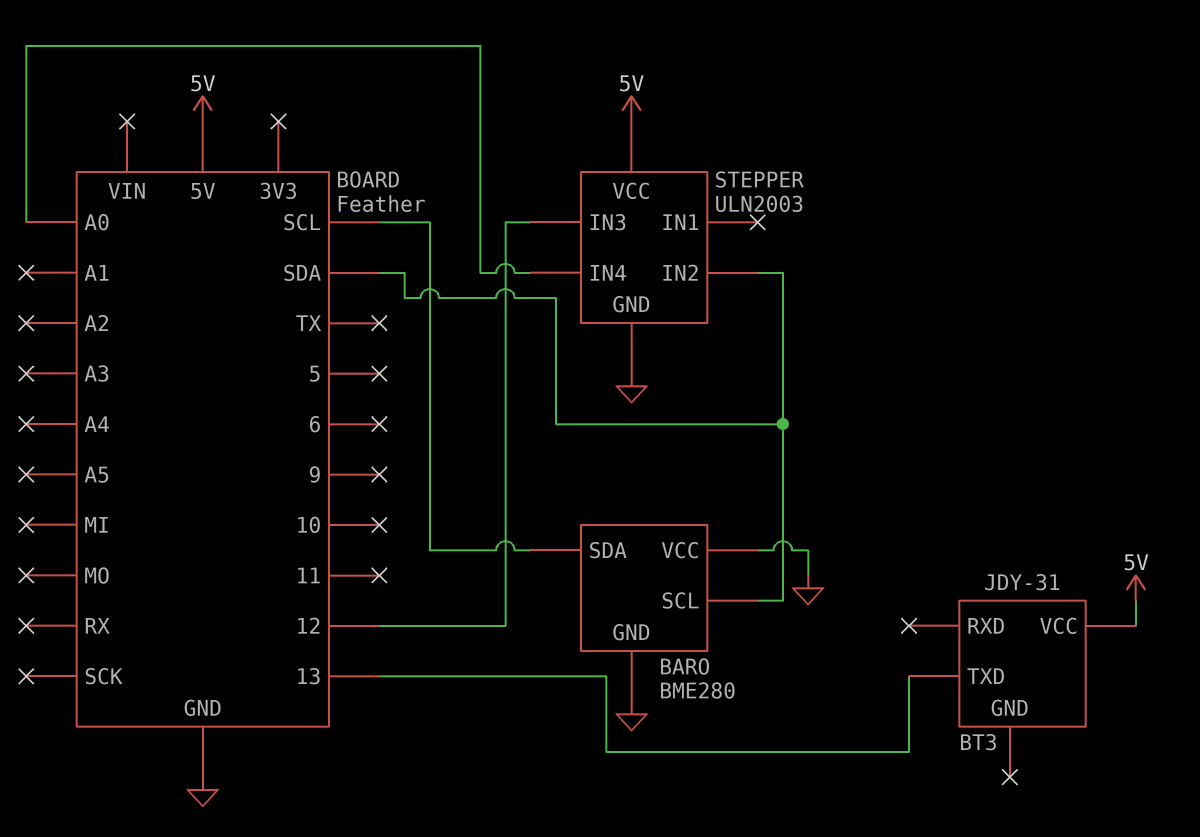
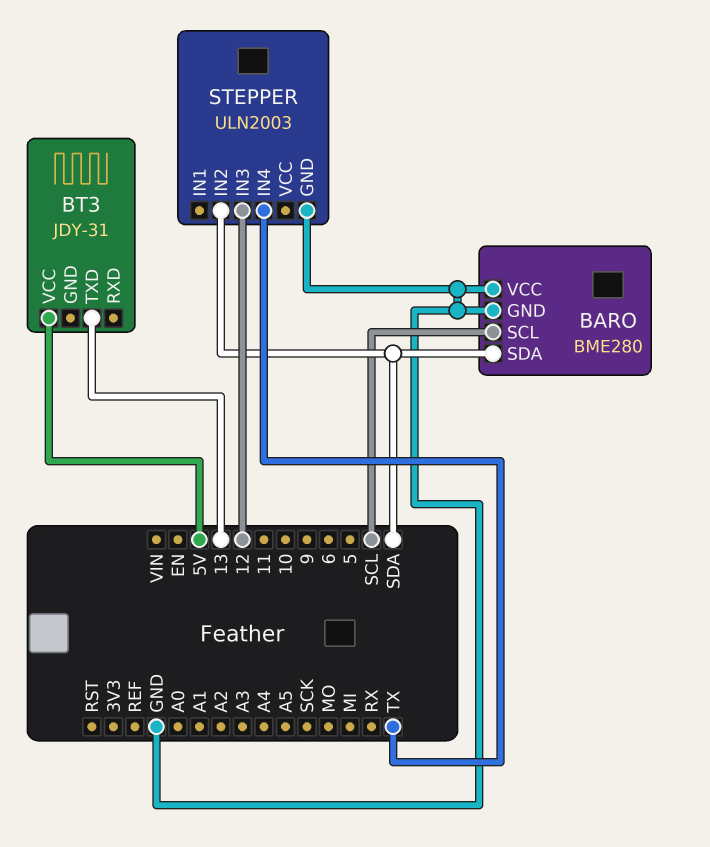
BARO pin SCL: SDA -> SCL
BARO pin SDA: SCL -> SDA
STEPPER pin IN4: A0 -> TX
STEPPER pin VCC: 5V -> none

